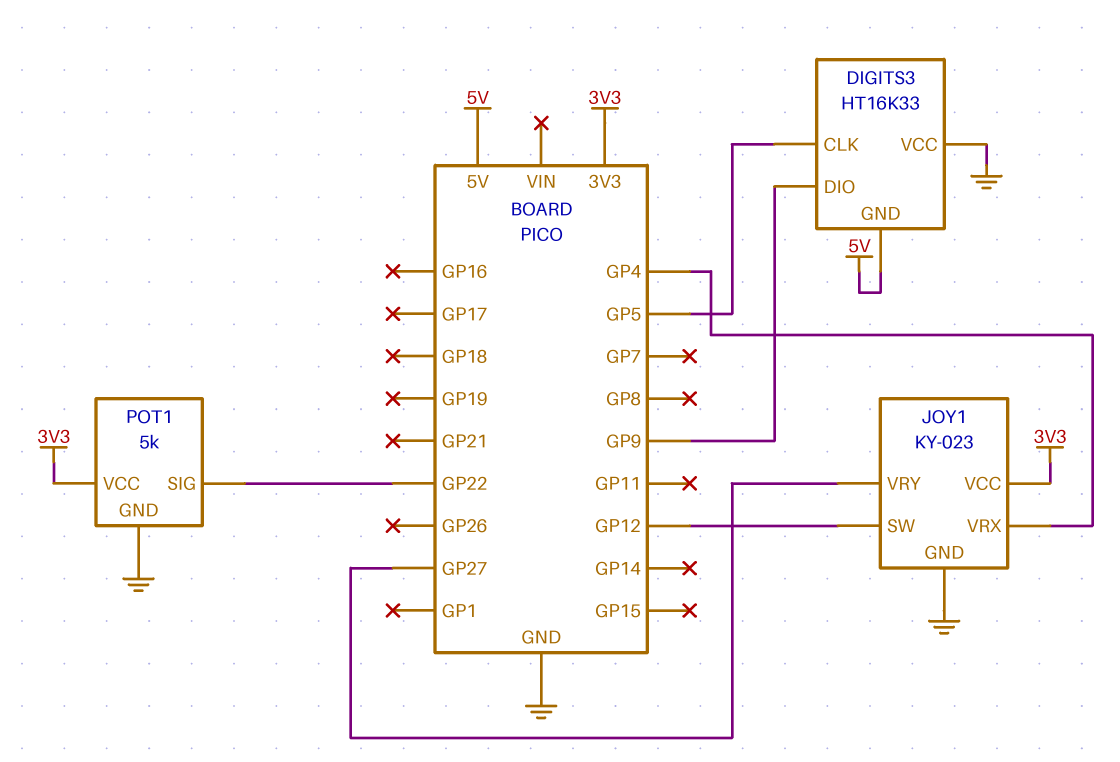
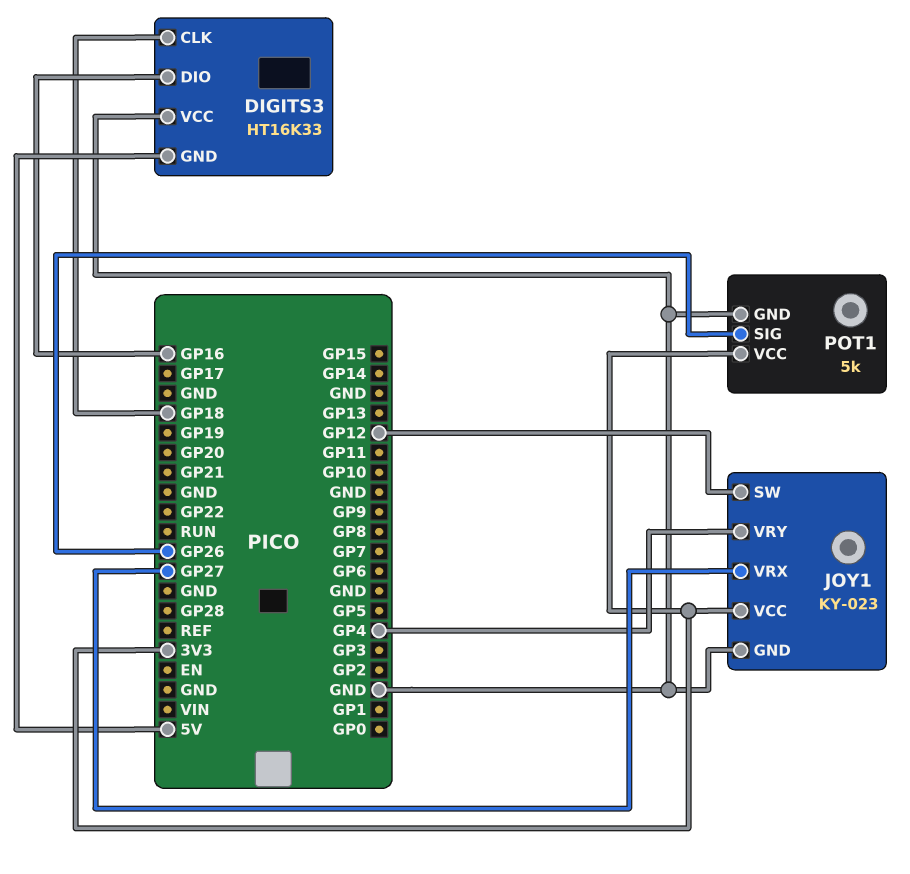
DIGITS3 pin CLK: GP5 -> GP18
DIGITS3 pin DIO: GP9 -> GP16
JOY1 pin VRX: GP4 -> GP27
JOY1 pin VRY: GP27 -> GP4
POT1 pin SIG: GP22 -> GP26

